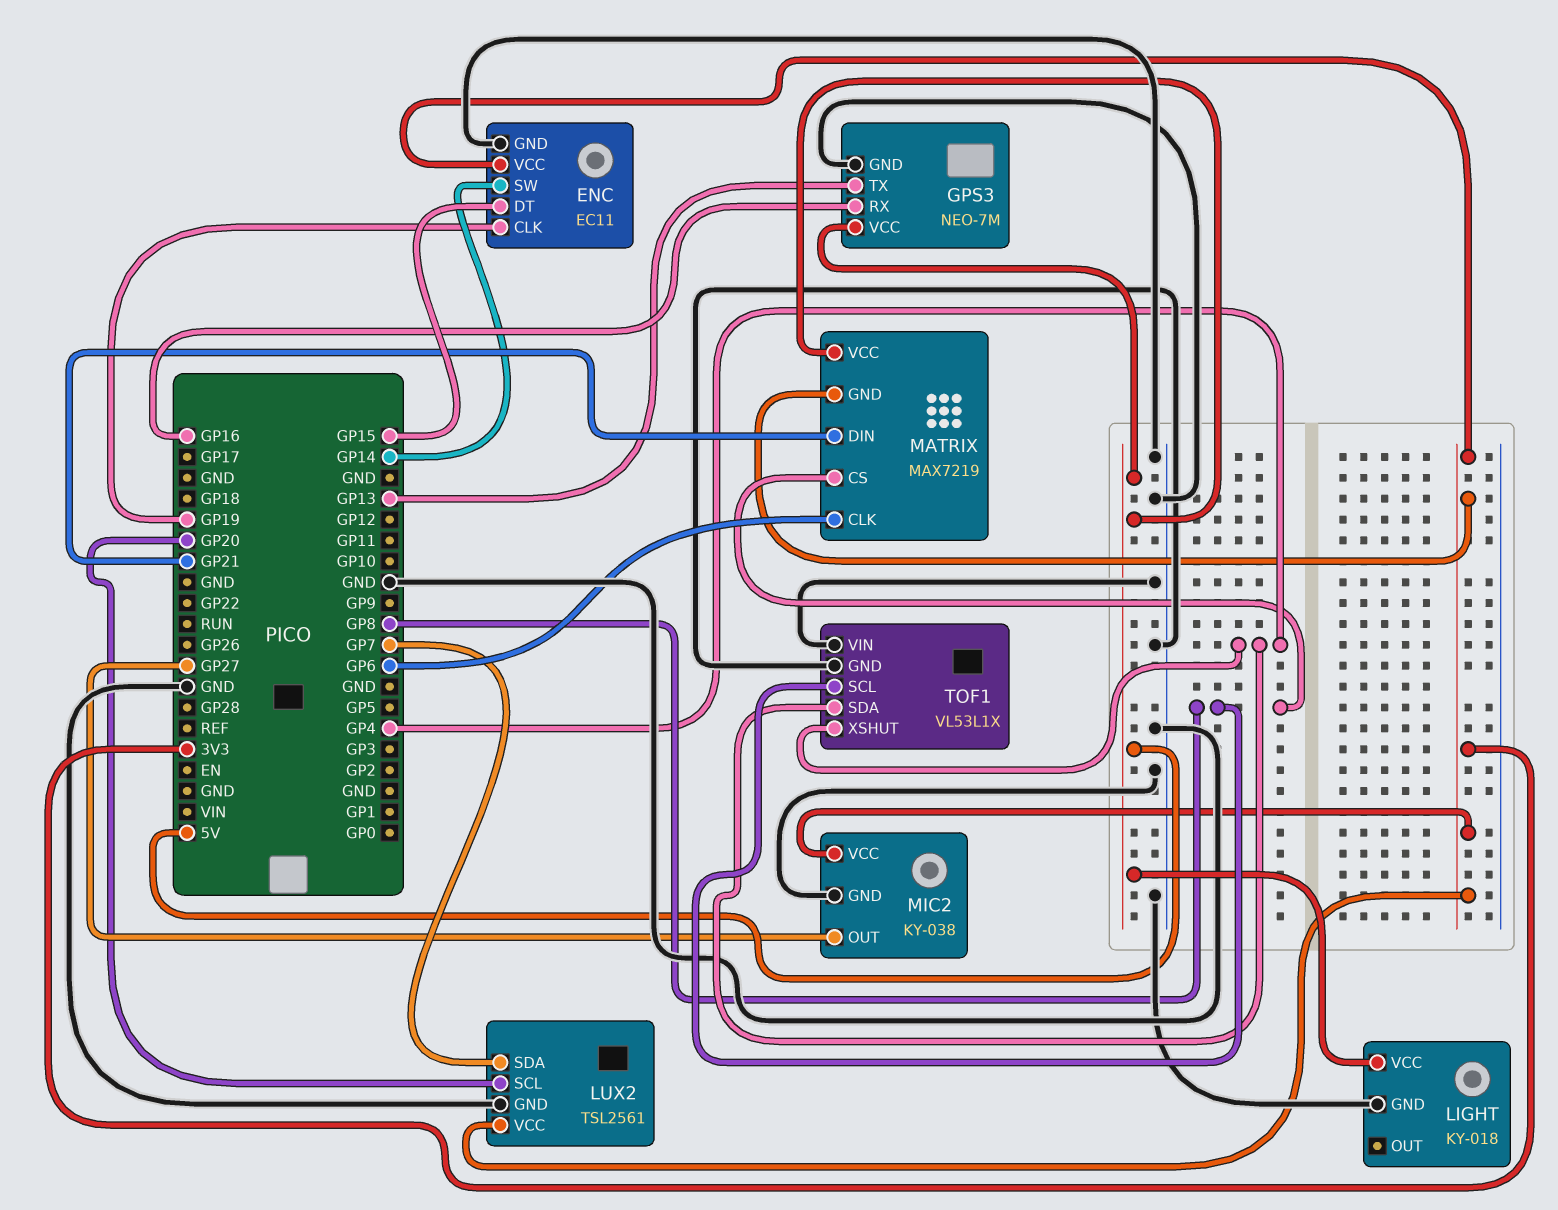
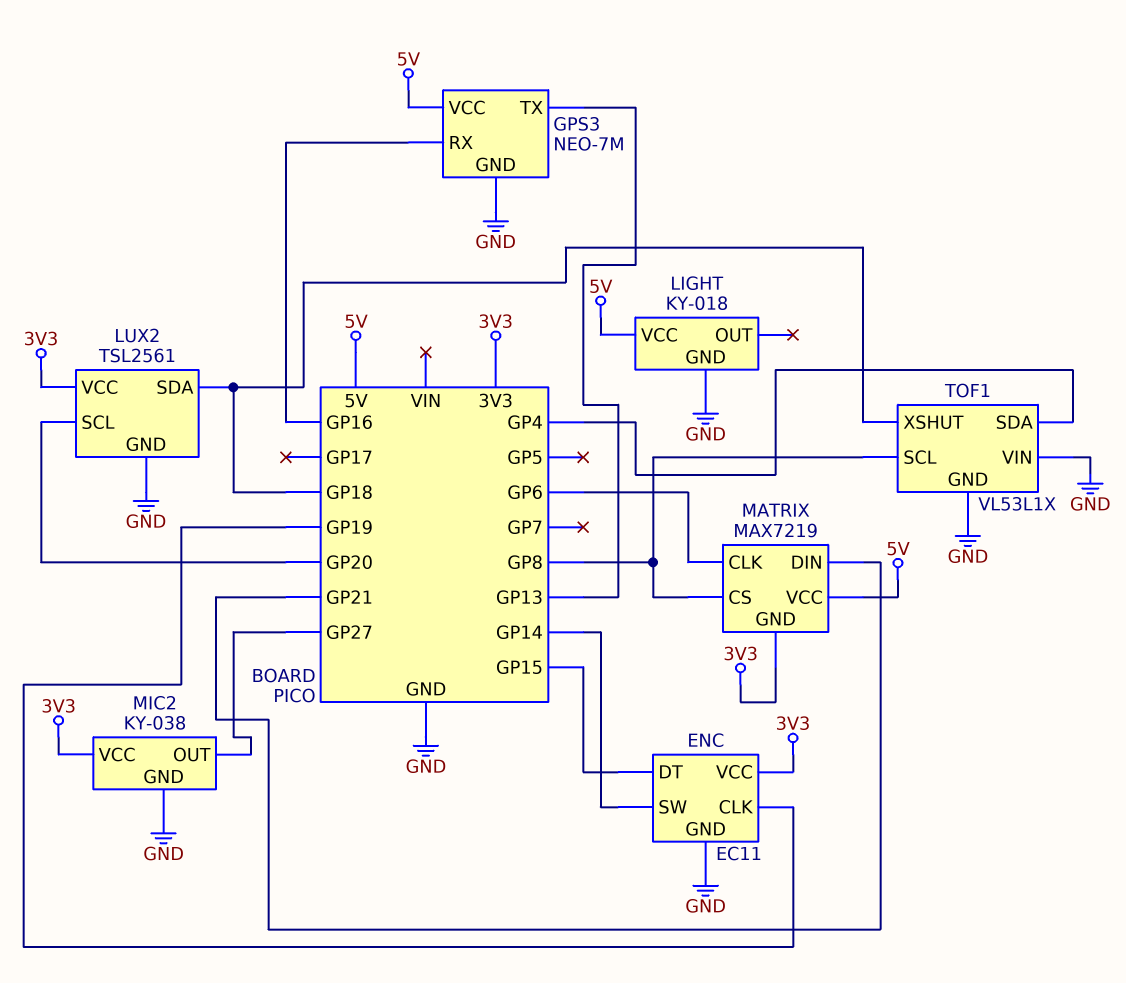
LUX2 pin SDA: GP7 -> GP18
TOF1 pin XSHUT: GP4 -> GP18

